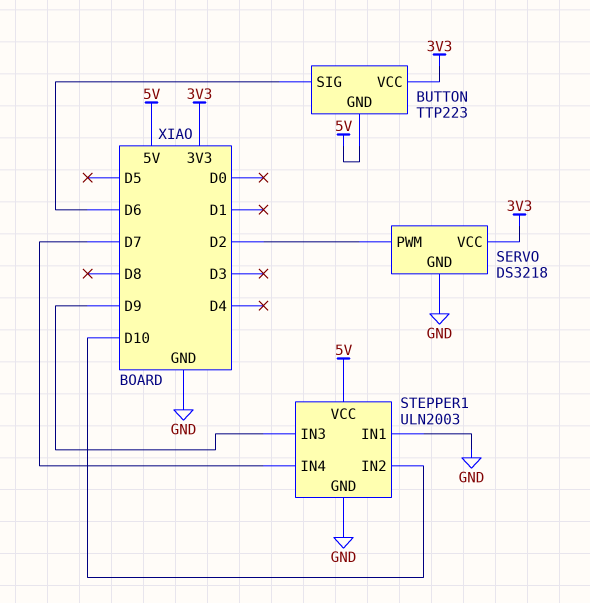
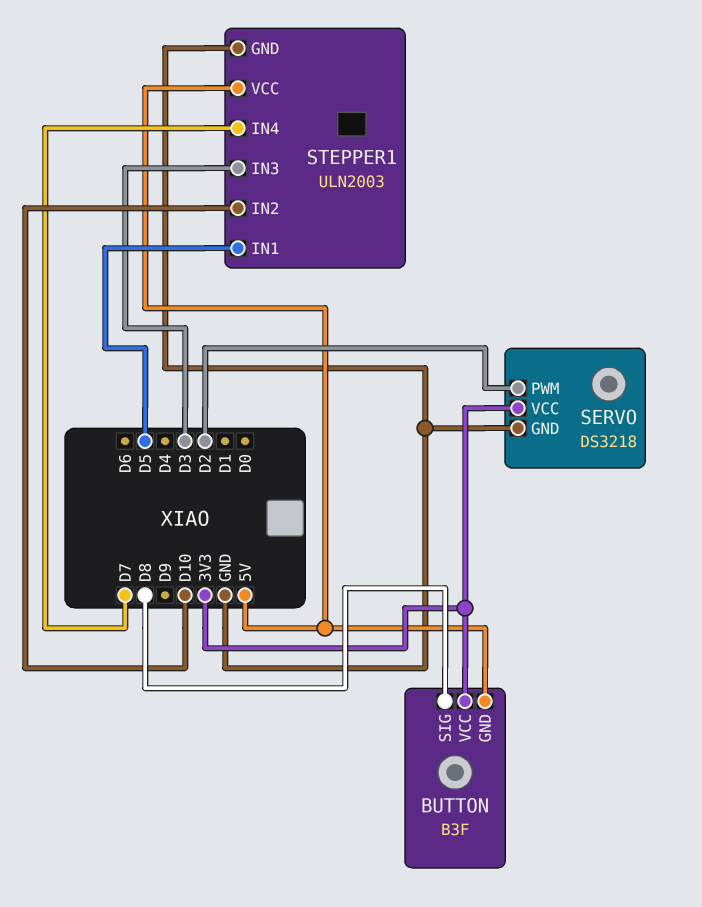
BUTTON: TTP223 -> B3F
BUTTON pin SIG: D6 -> D8
STEPPER1 pin IN1: GND -> D5
STEPPER1 pin IN3: D9 -> D3

